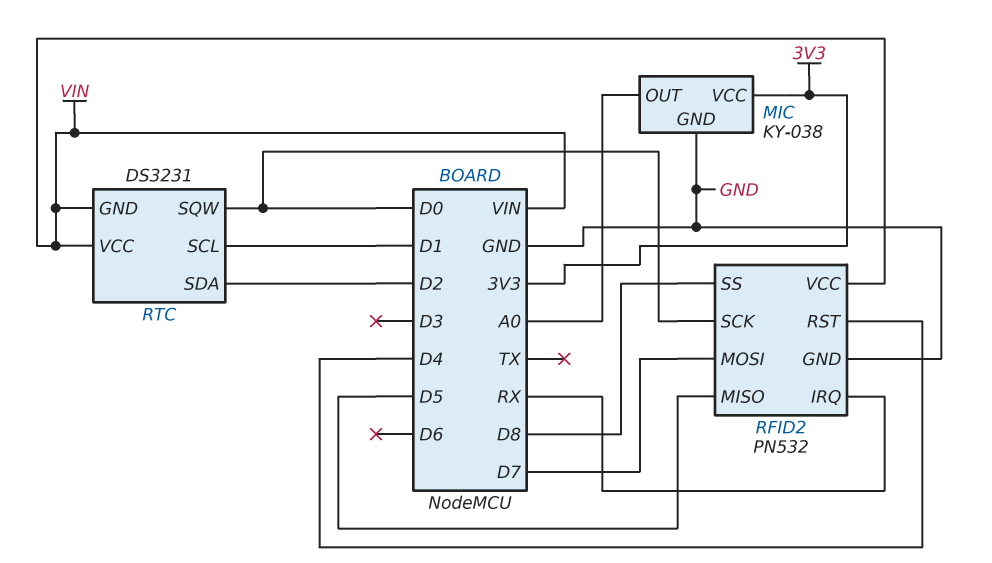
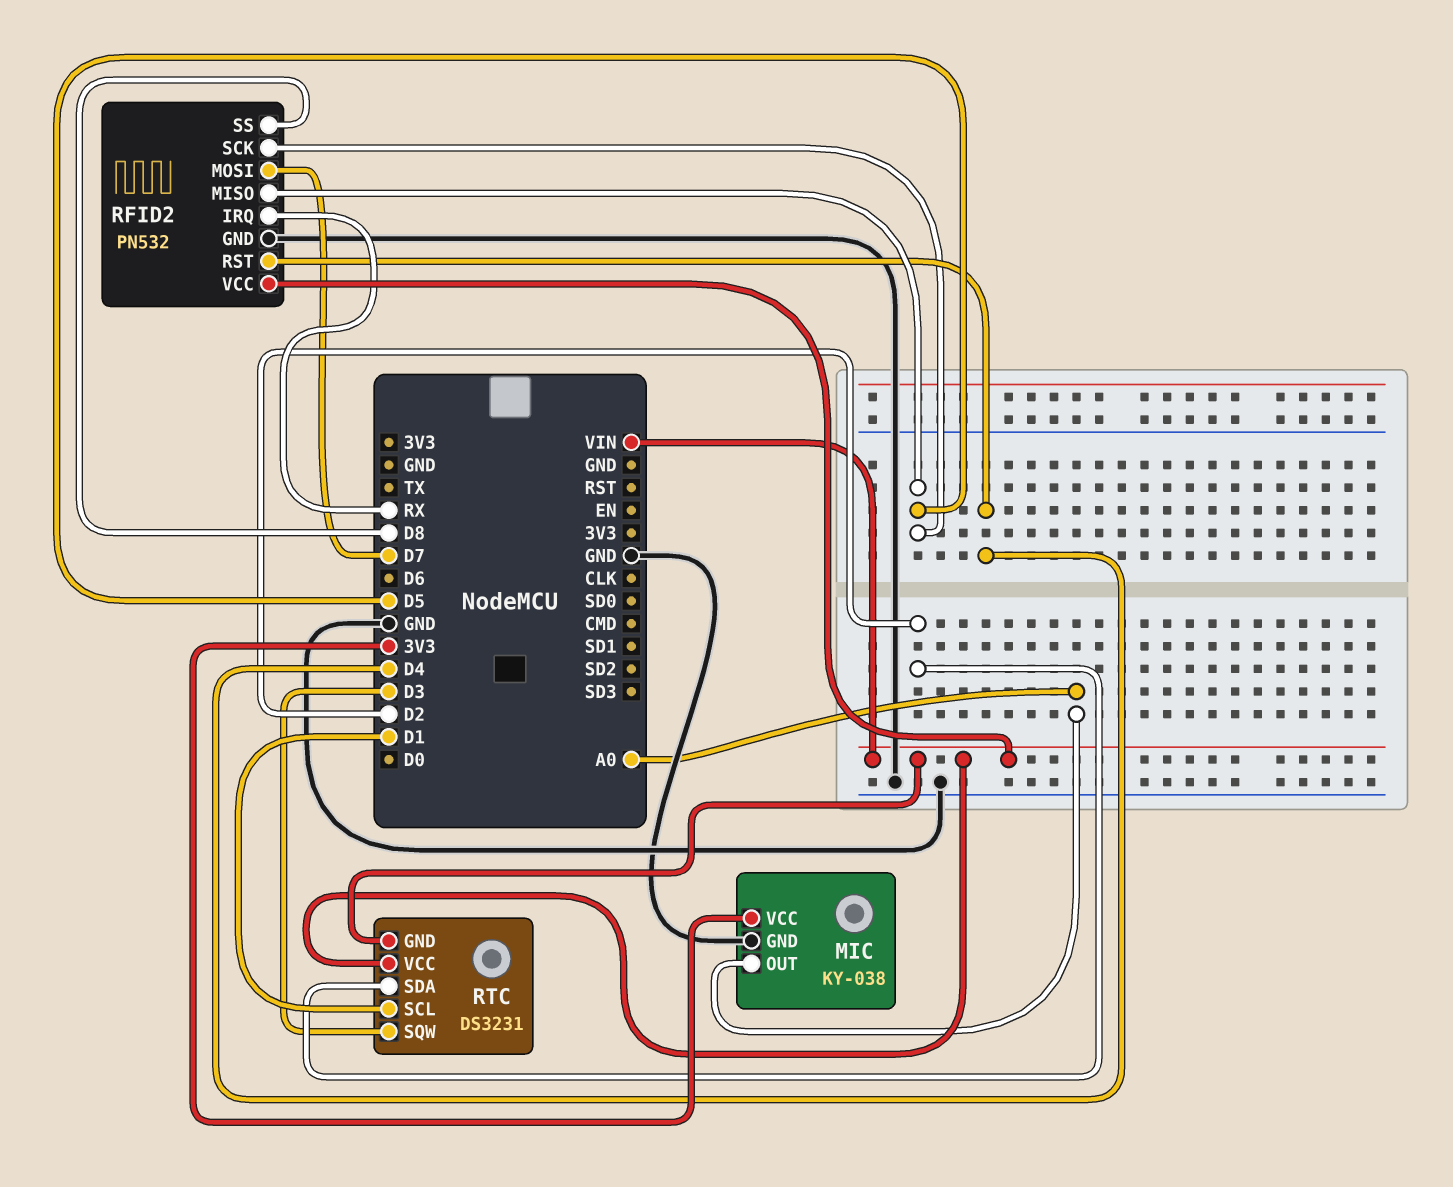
RFID2 pin SCK: D0 -> D5
RTC pin SQW: D0 -> D3

